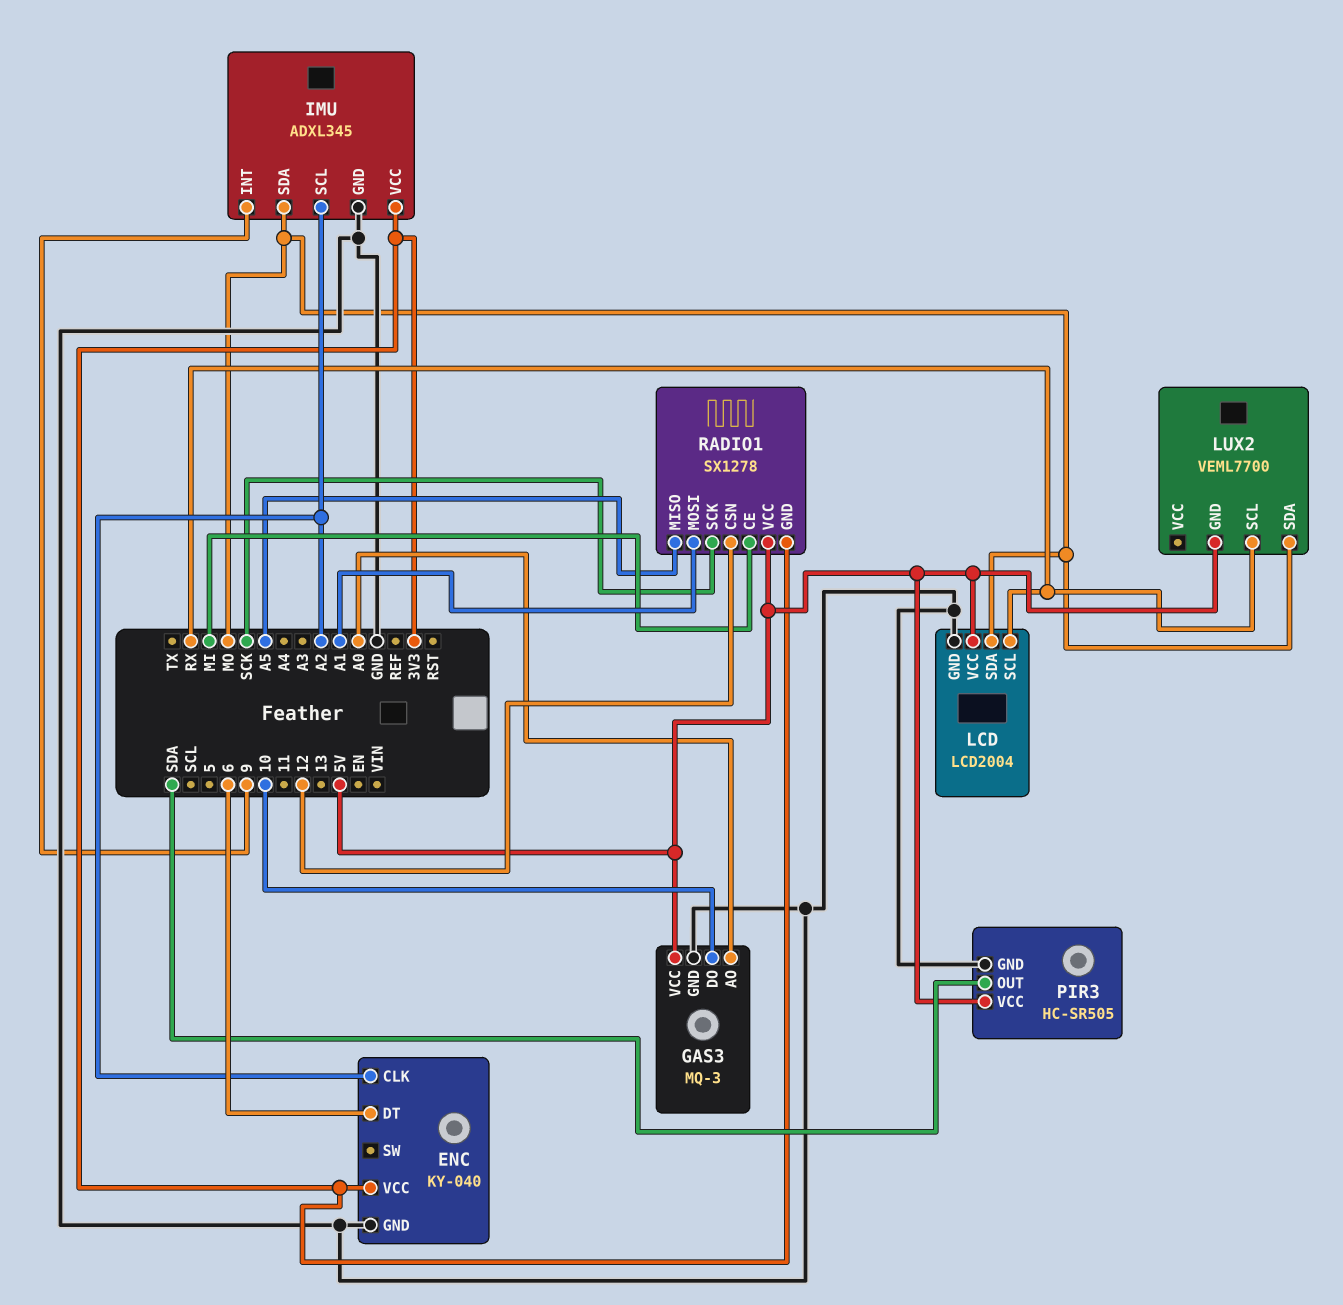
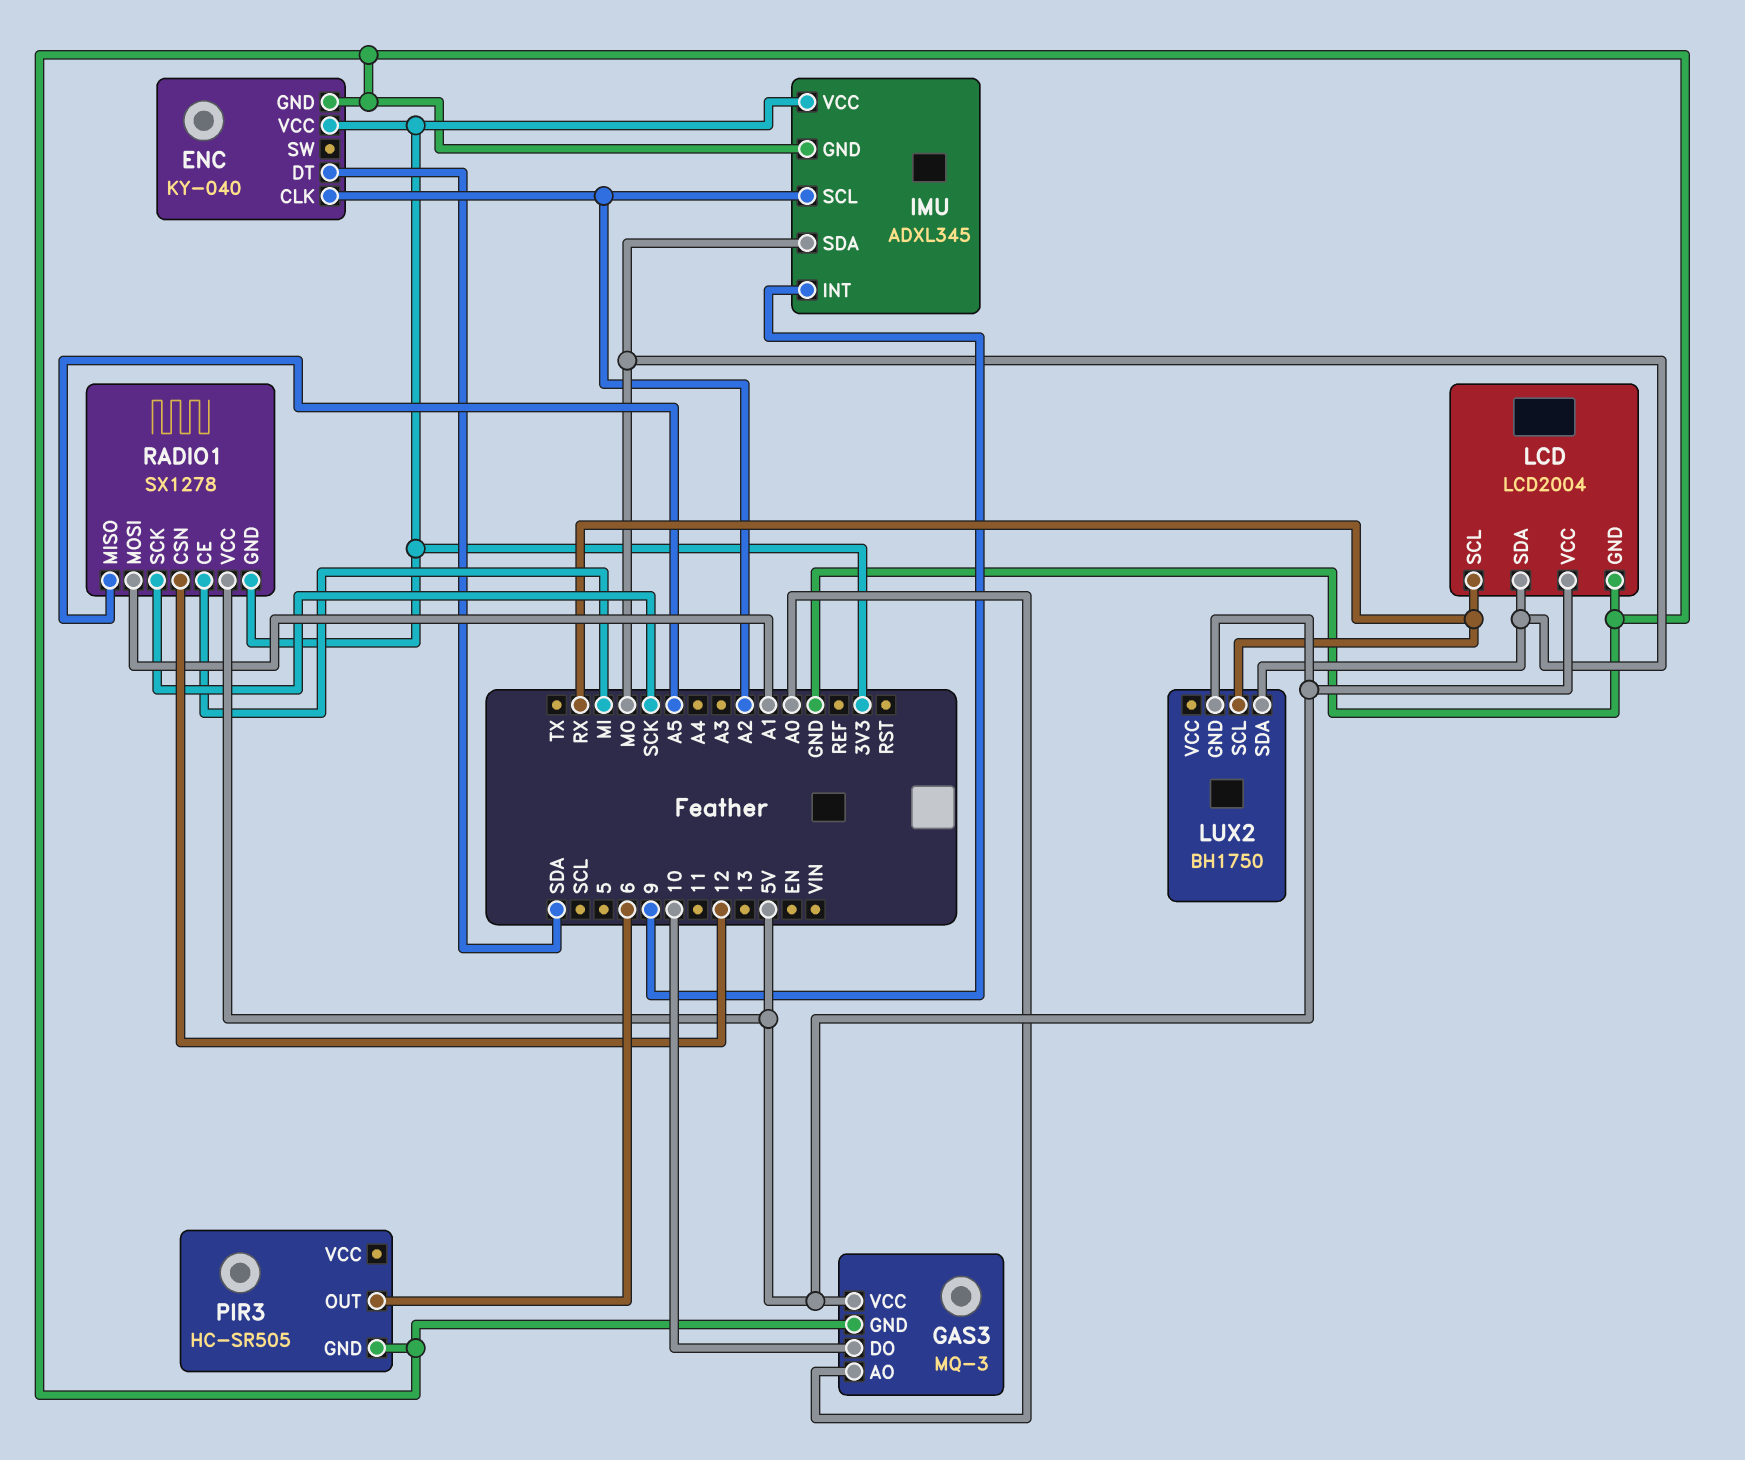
ENC pin DT: 6 -> SDA
LUX2: VEML7700 -> BH1750
PIR3 pin OUT: SDA -> 6
PIR3 pin VCC: 5V -> none

